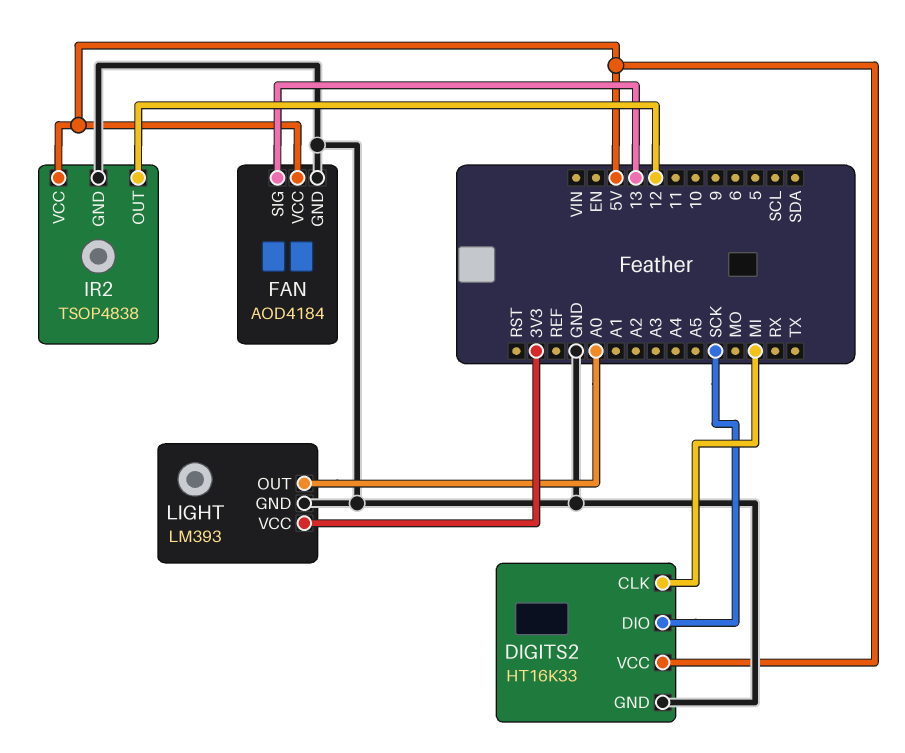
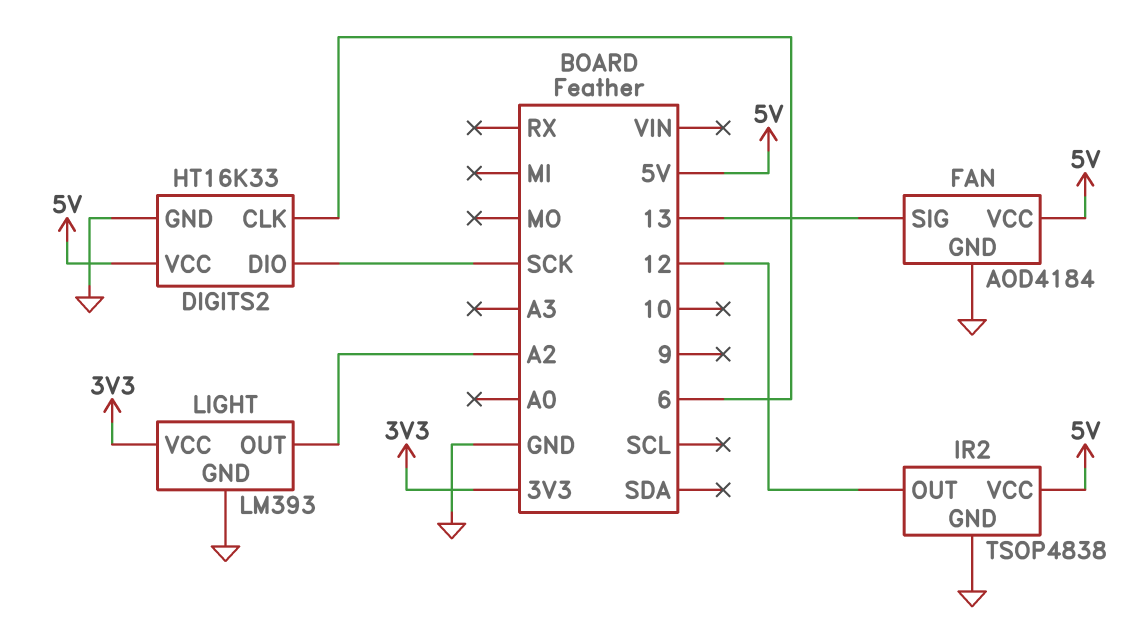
DIGITS2 pin CLK: MI -> 6
LIGHT pin OUT: A0 -> A2

